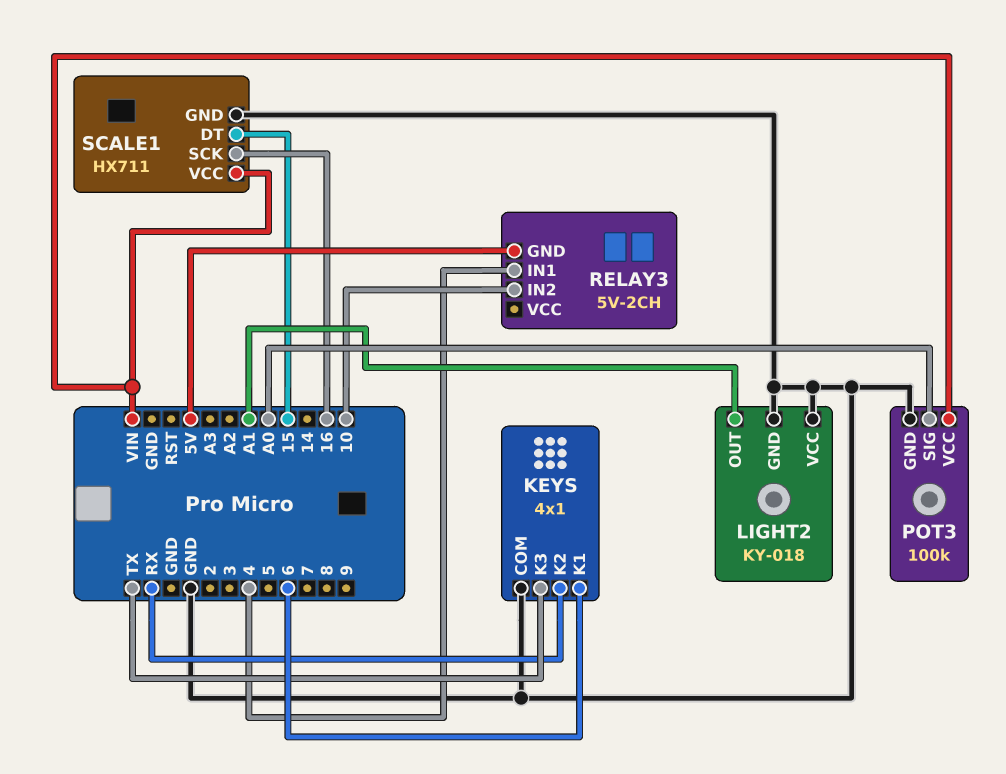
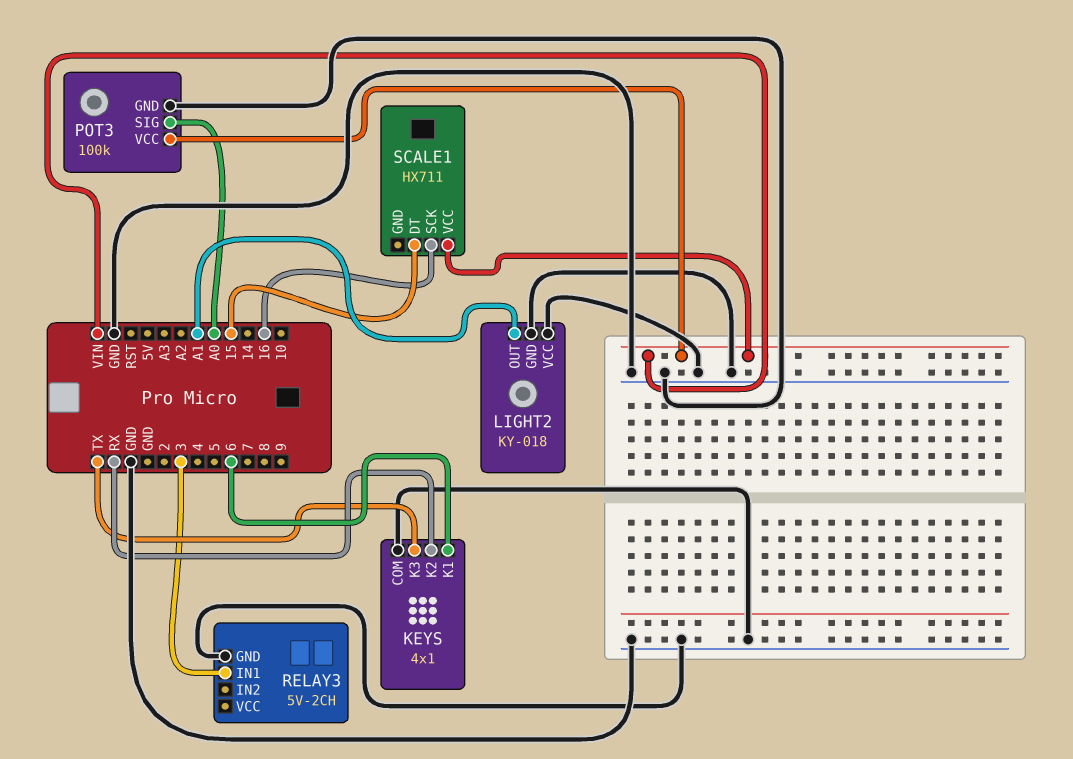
RELAY3 pin GND: 5V -> GND
RELAY3 pin IN1: 4 -> 3
RELAY3 pin IN2: 10 -> none
SCALE1 pin GND: GND -> none

